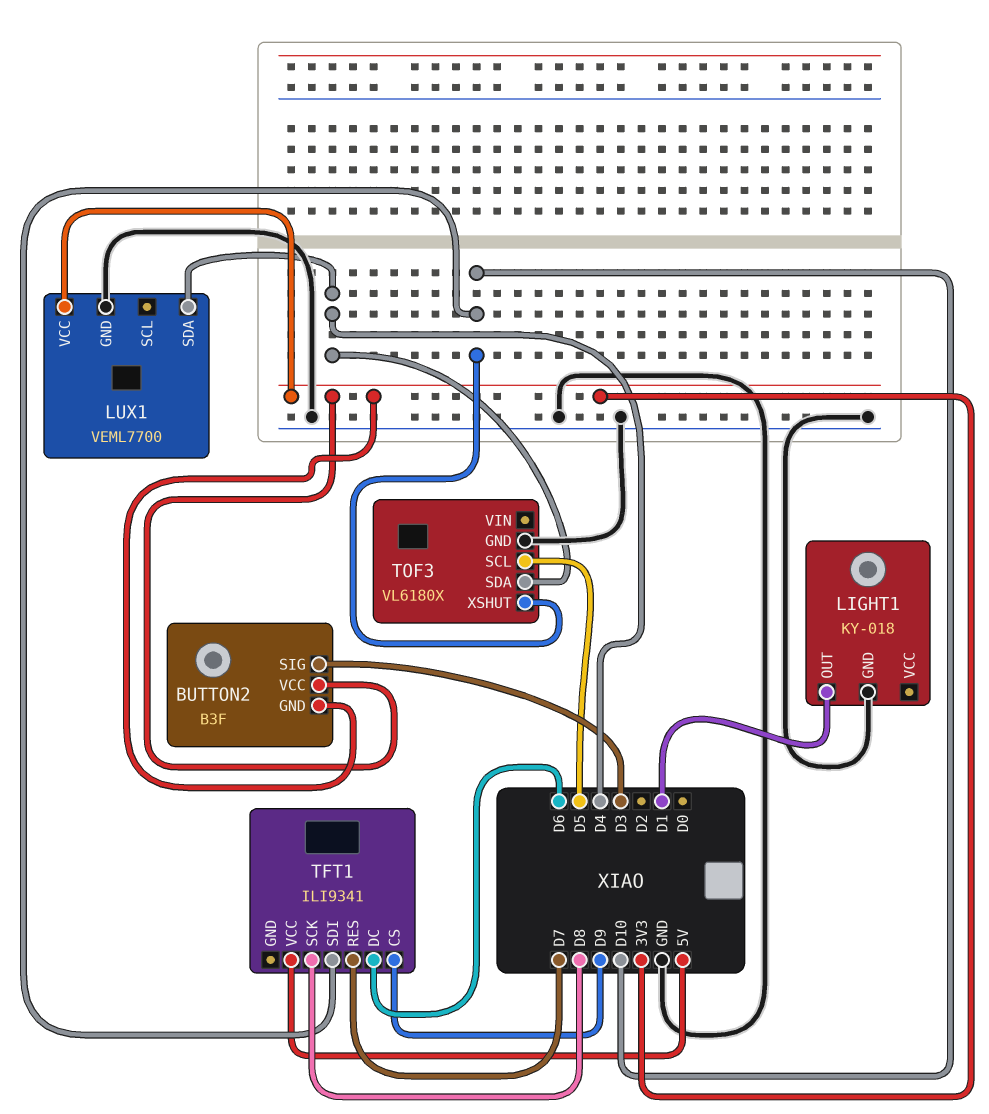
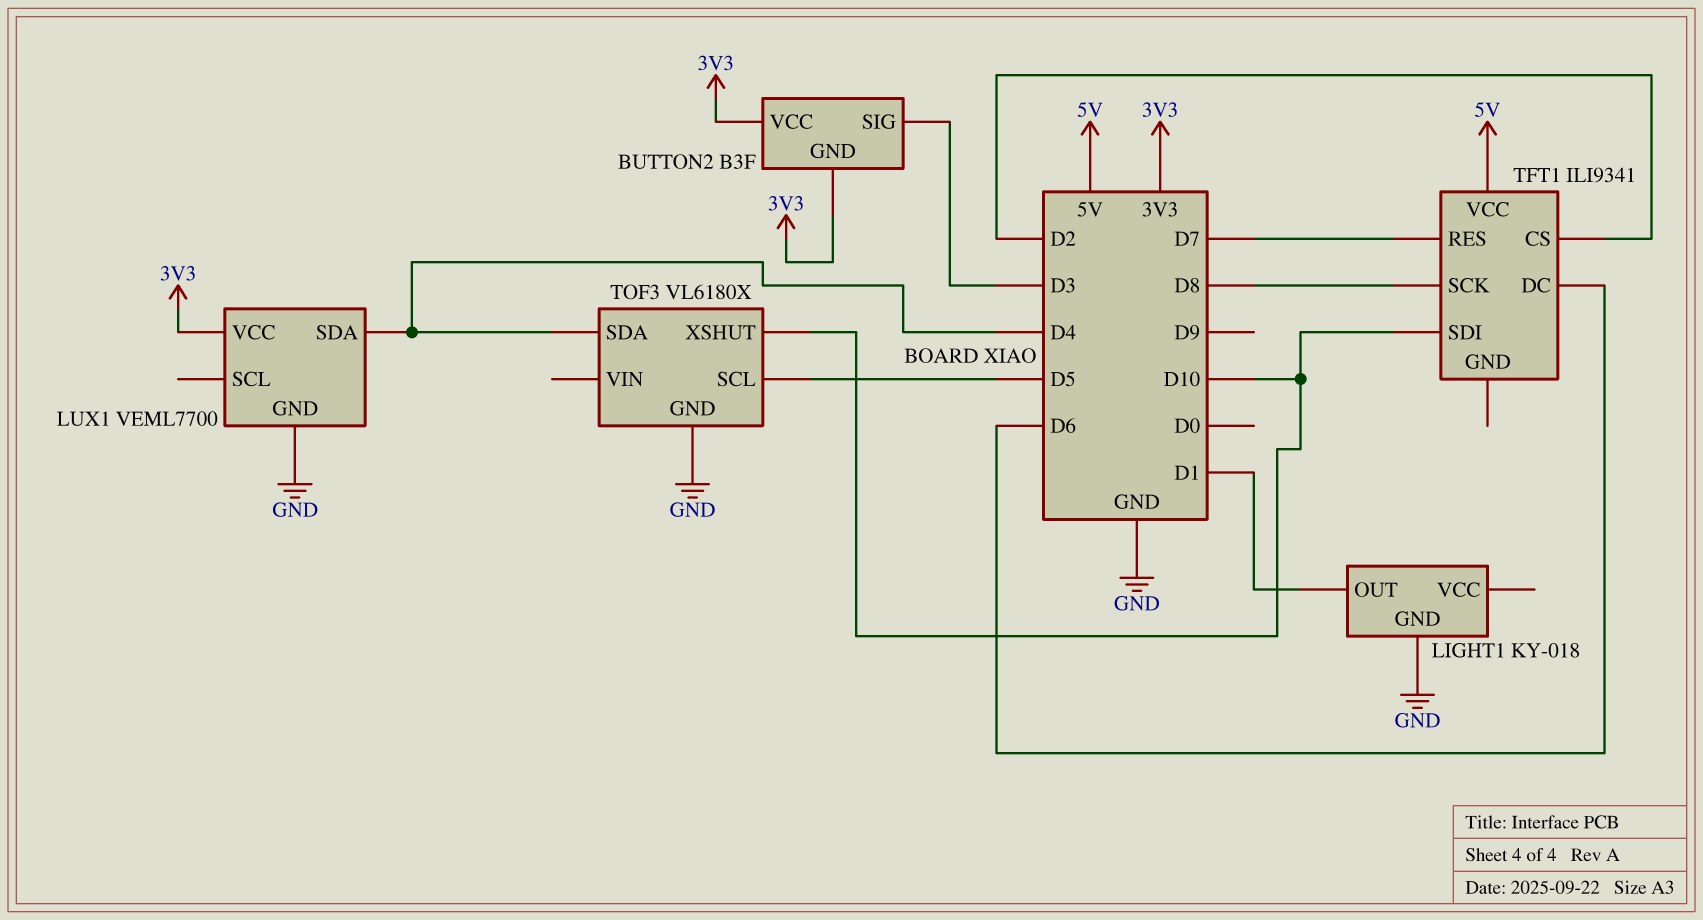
TFT1 pin CS: D9 -> D2

